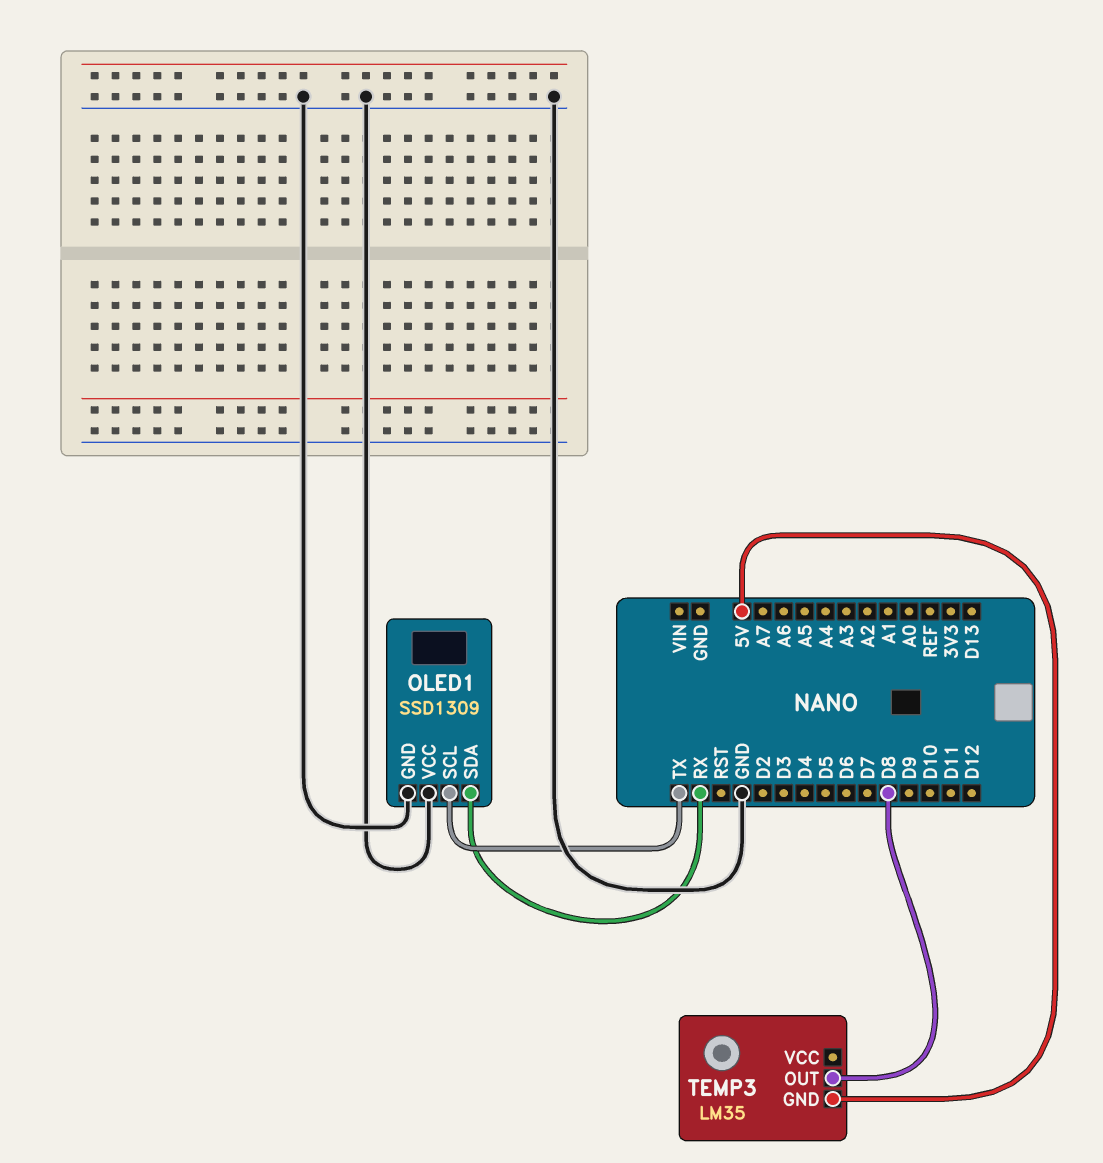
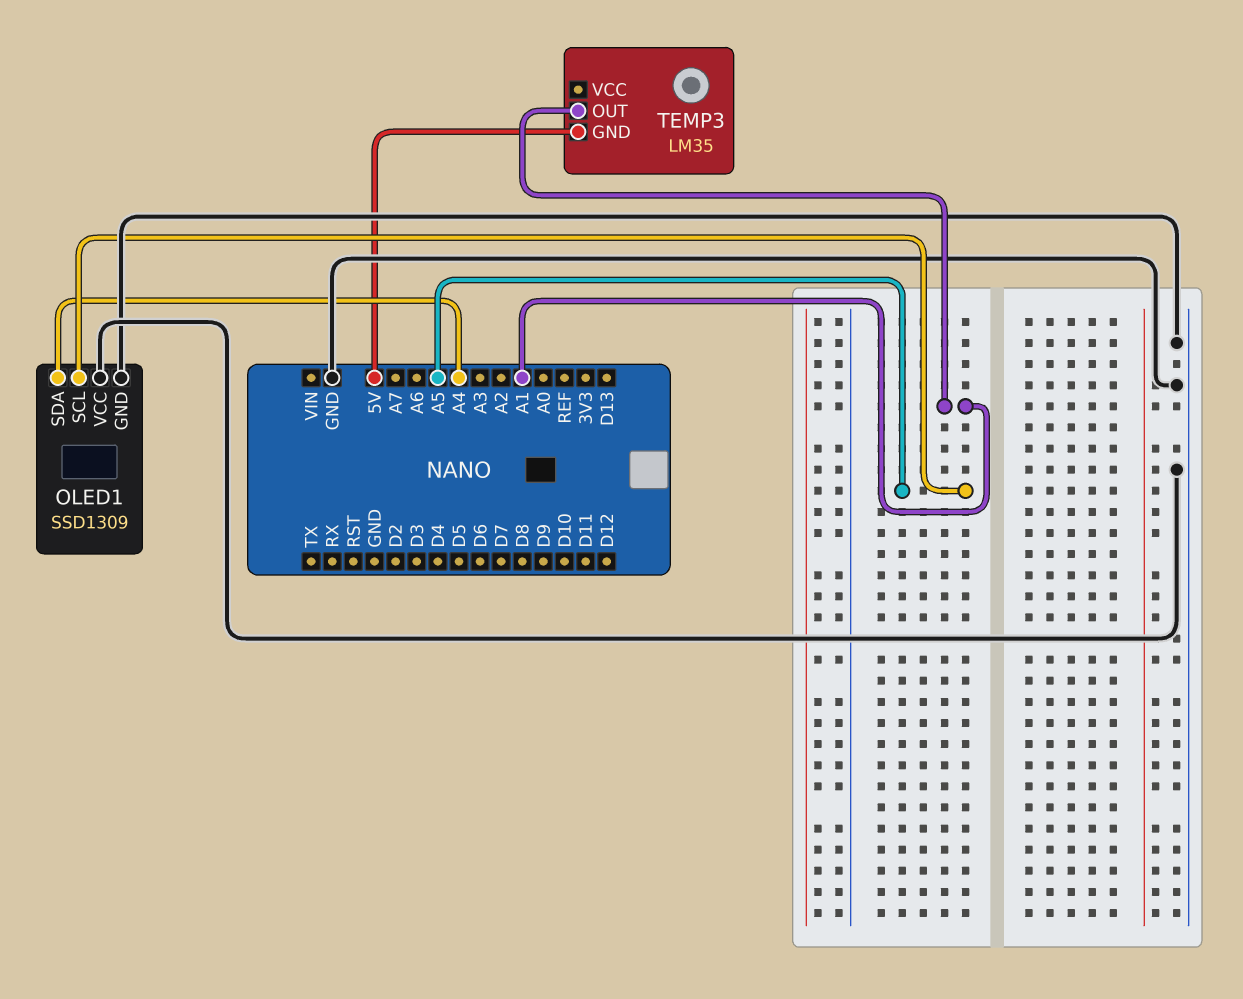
OLED1 pin SCL: TX -> A5
OLED1 pin SDA: RX -> A4
TEMP3 pin OUT: D8 -> A1

